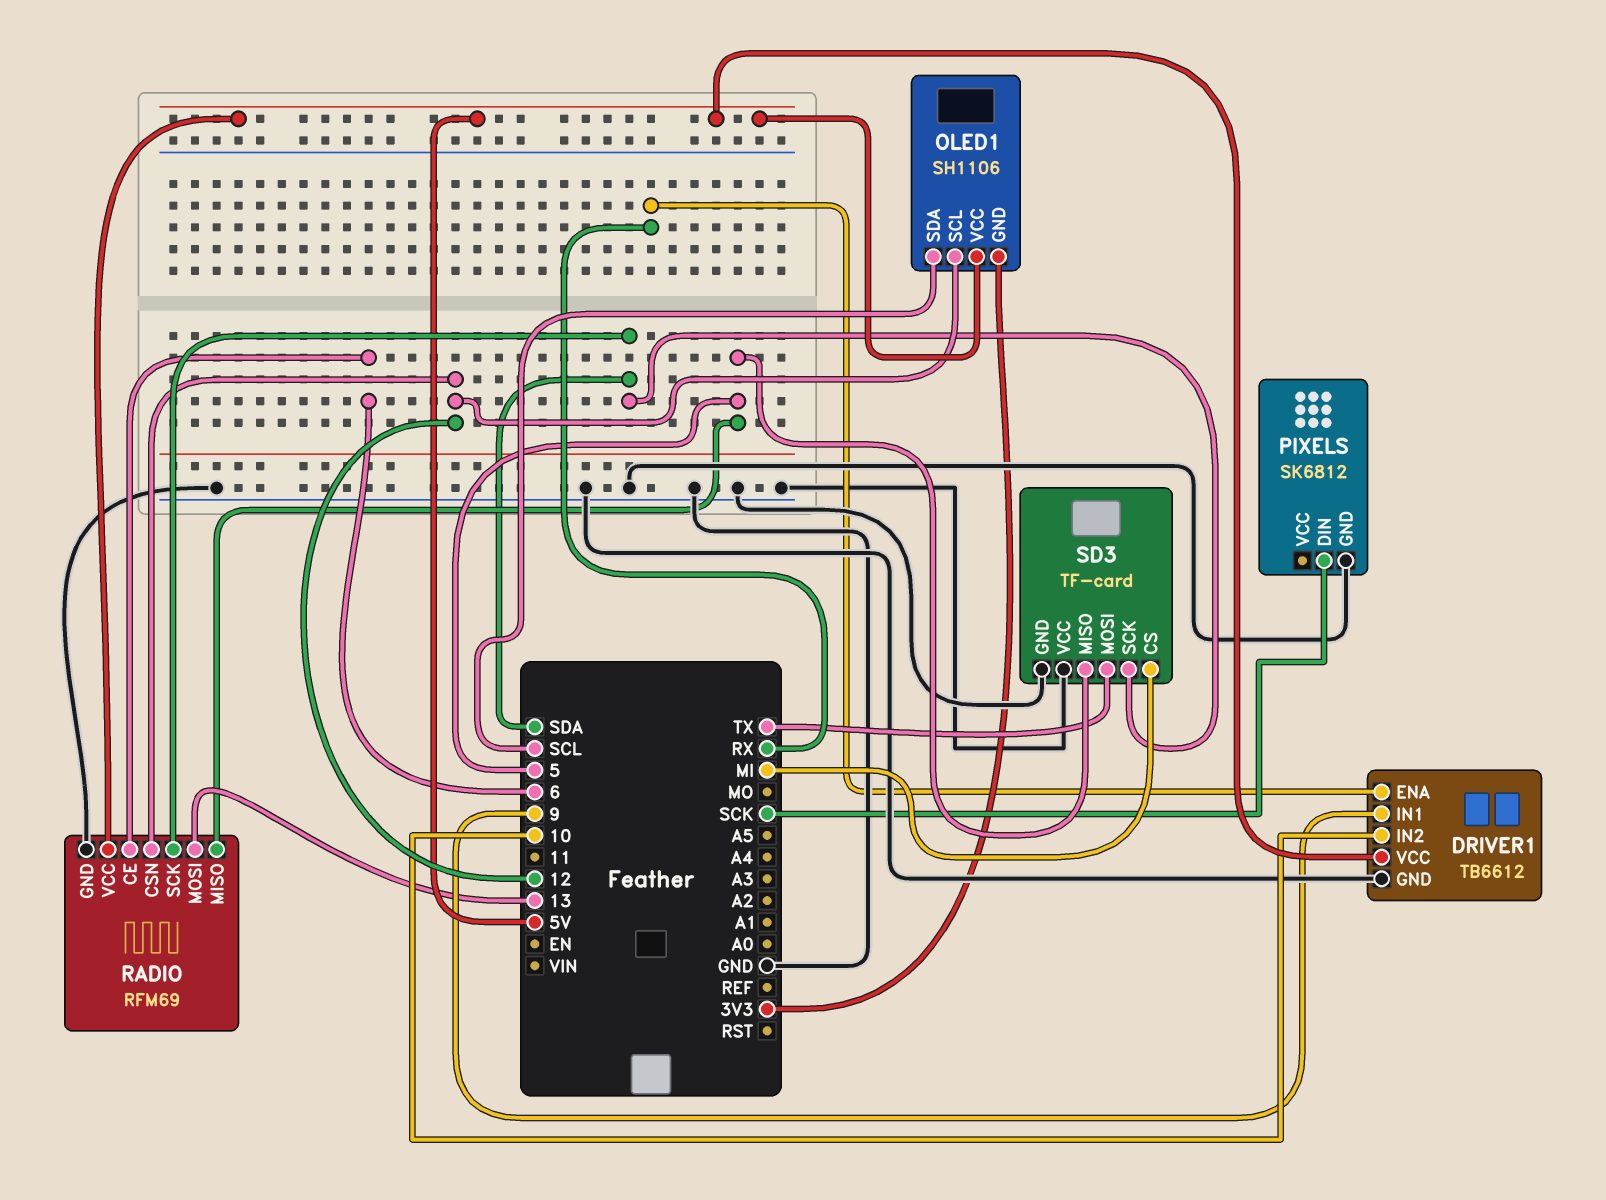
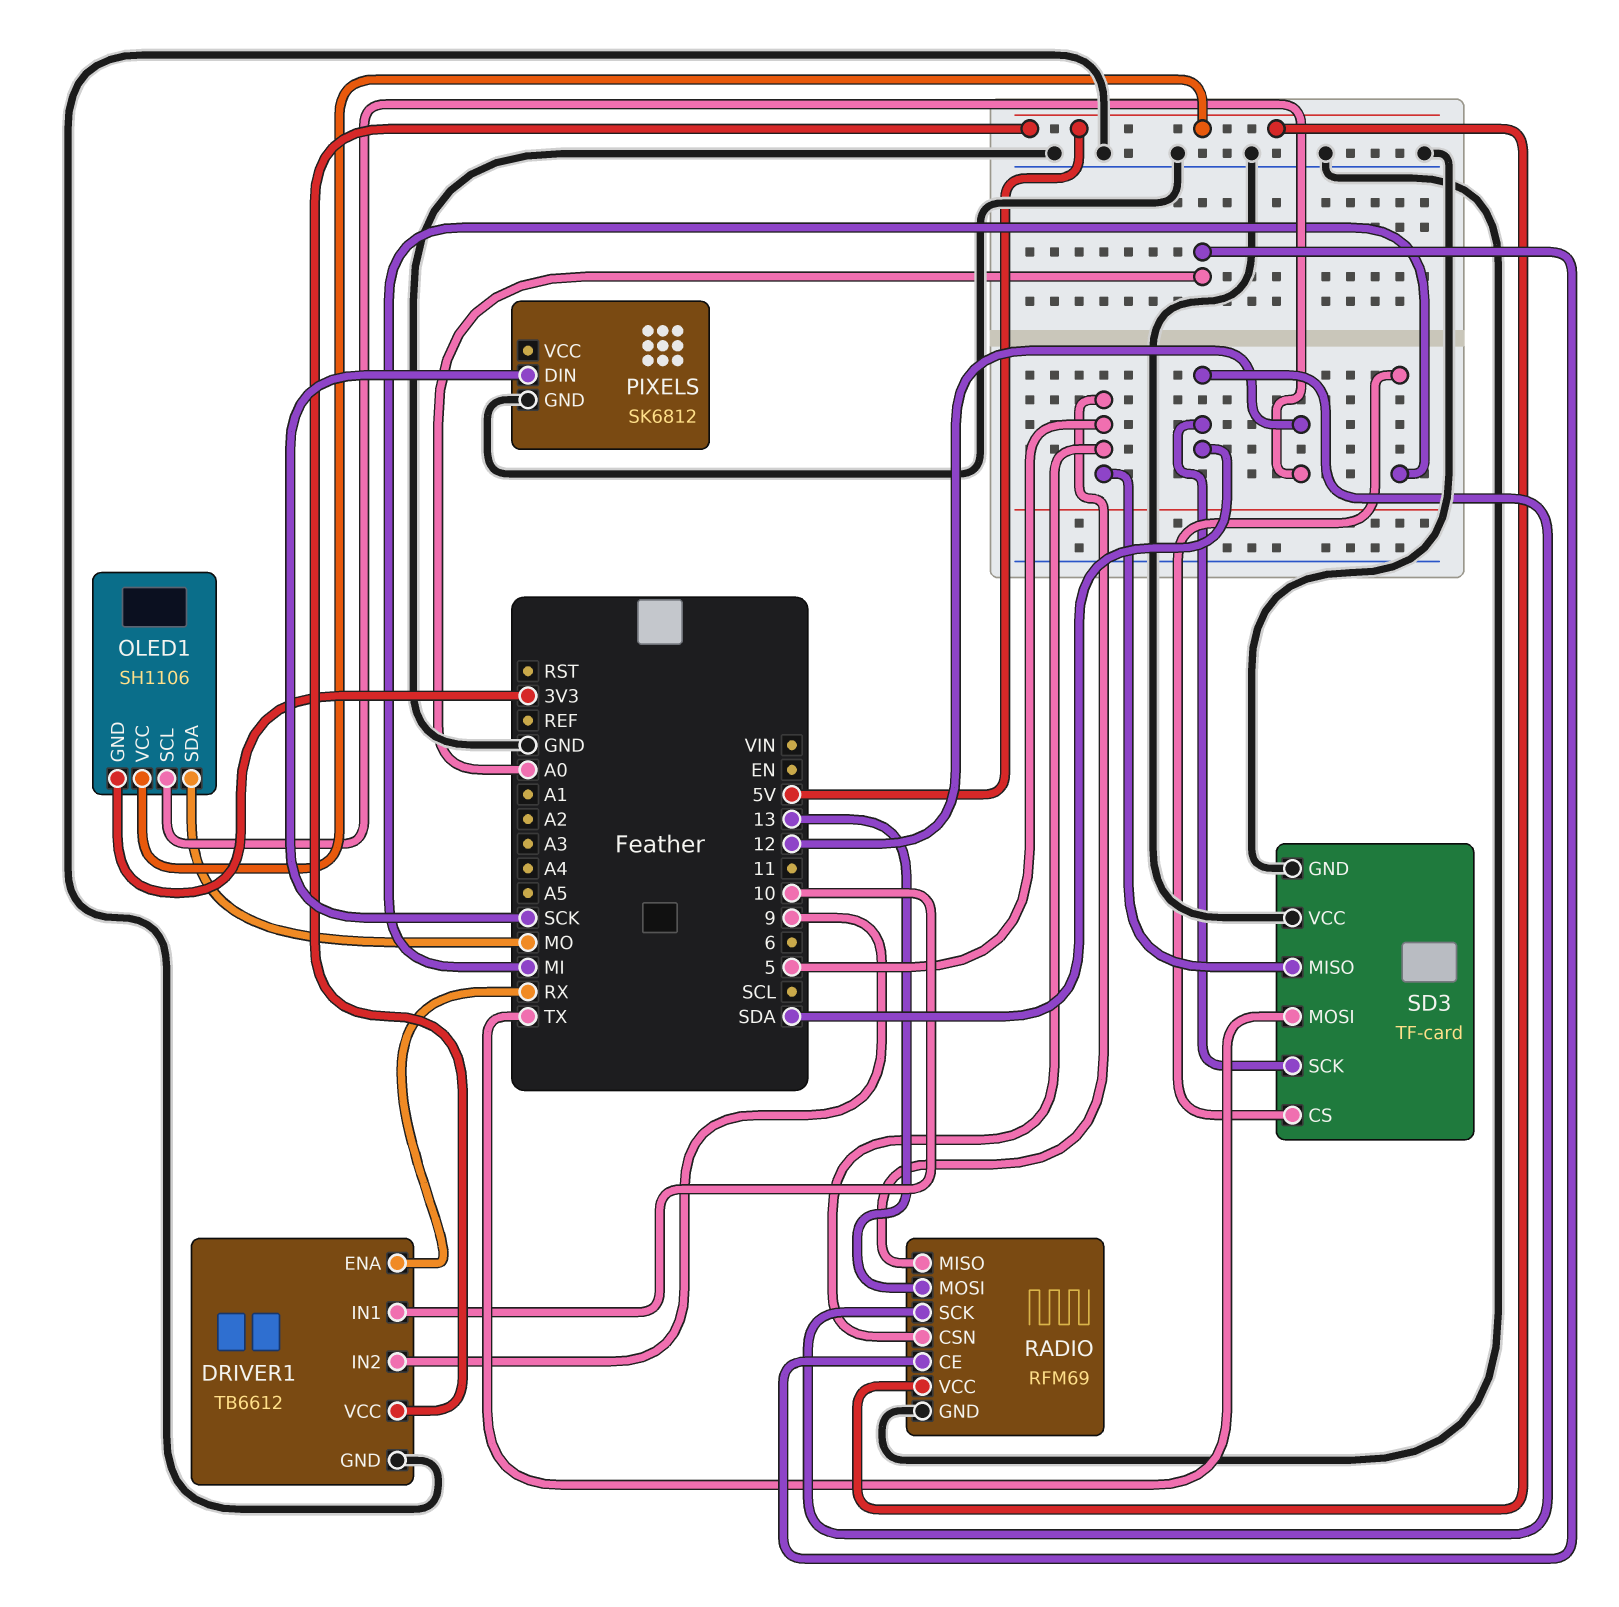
DRIVER1 pin IN1: 9 -> 10
DRIVER1 pin IN2: 10 -> 9
OLED1 pin SDA: SCL -> MO
RADIO pin CE: 6 -> A0
RADIO pin CSN: 12 -> 5

